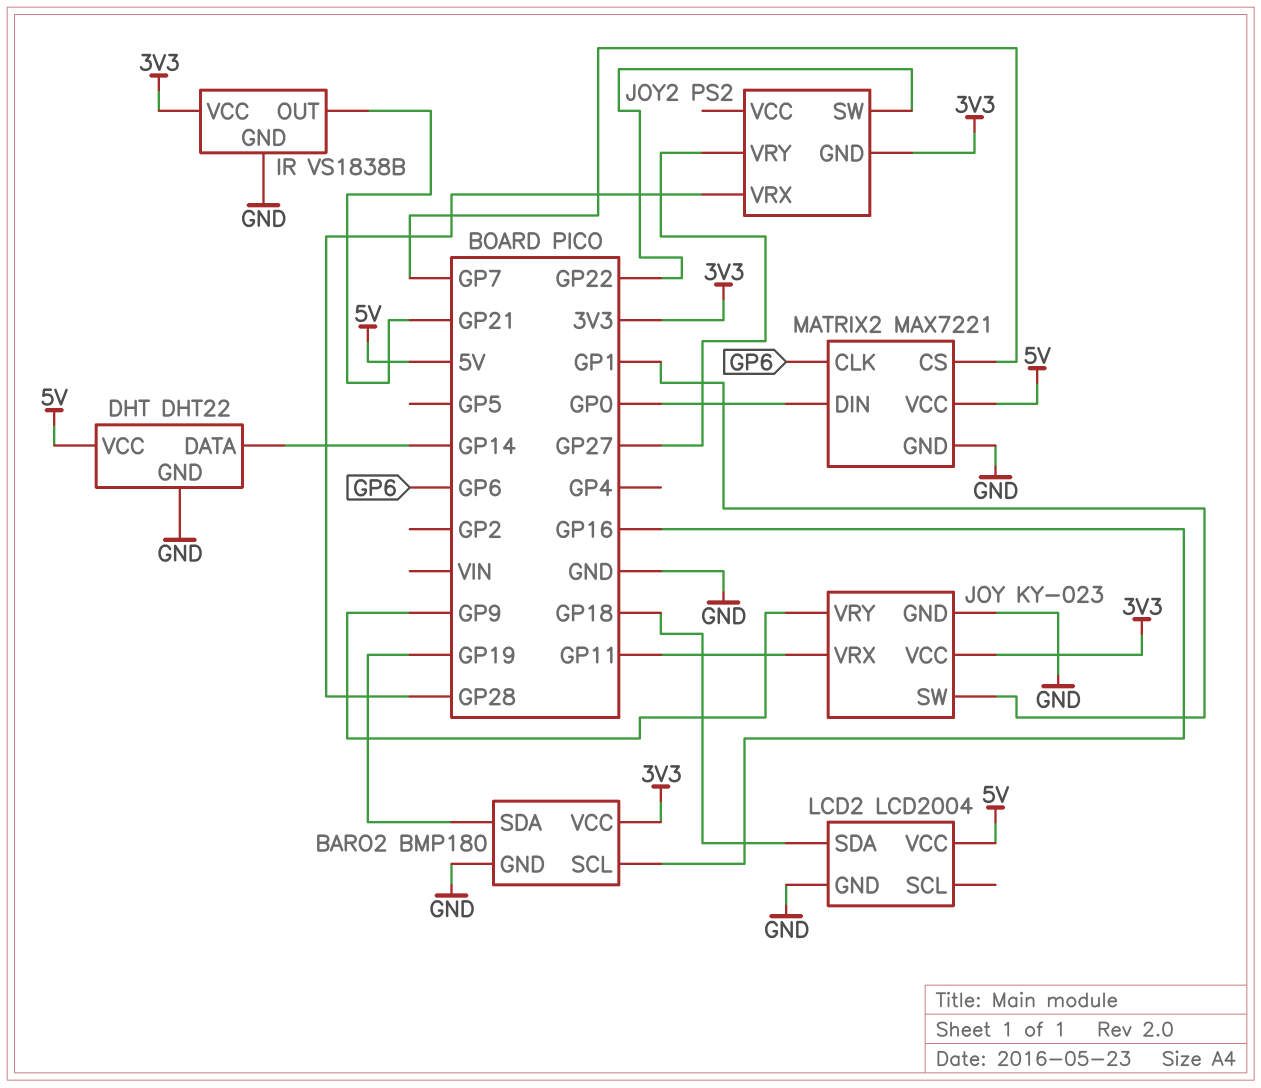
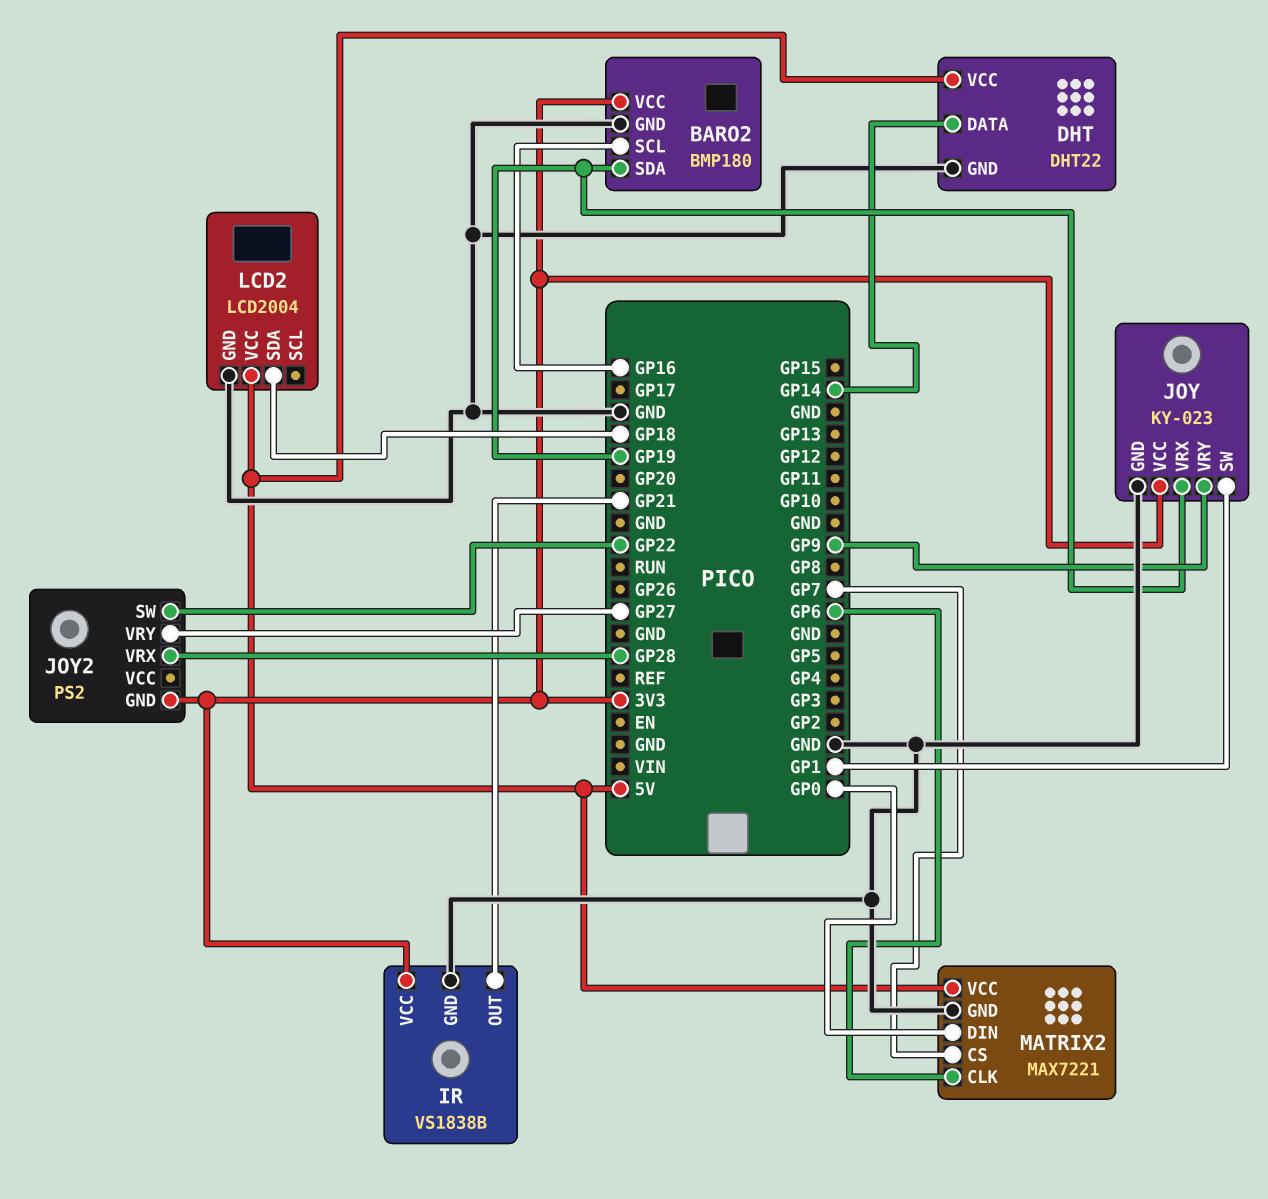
JOY pin VRX: GP11 -> GP19

